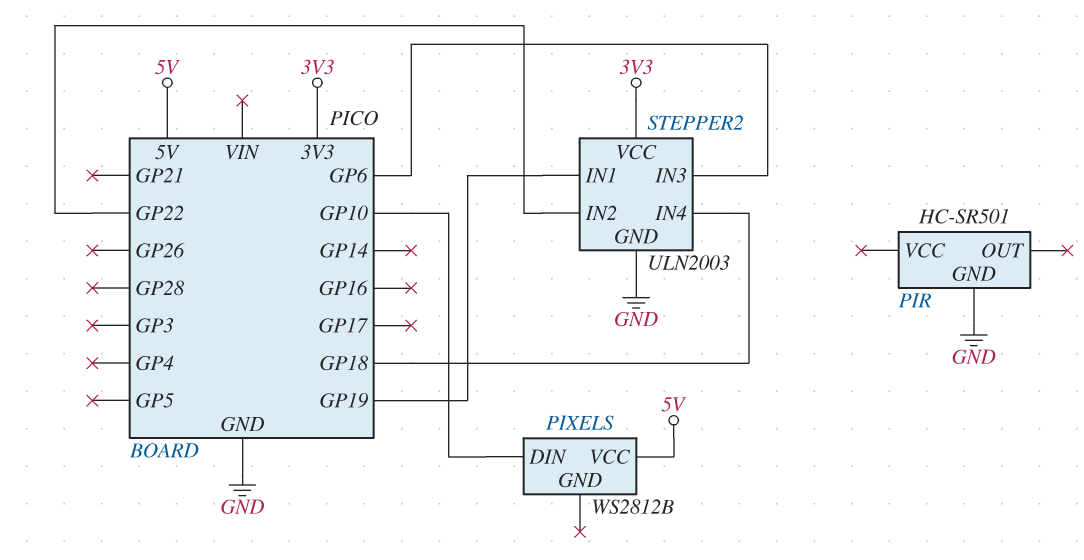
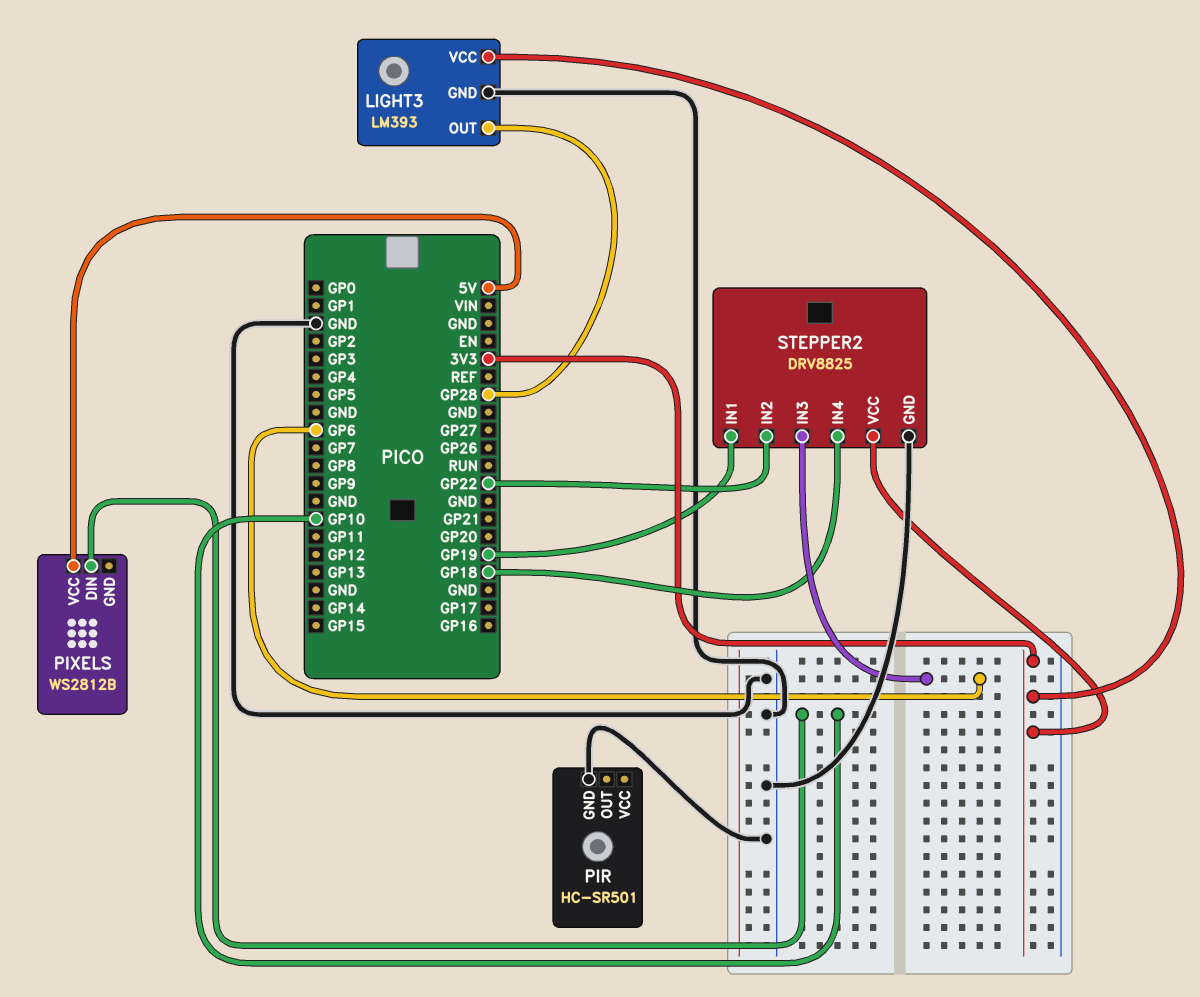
LIGHT3: none -> LM393
LIGHT3 pin GND: none -> GND
LIGHT3 pin OUT: none -> GP28
LIGHT3 pin VCC: none -> 3V3
STEPPER2: ULN2003 -> DRV8825

